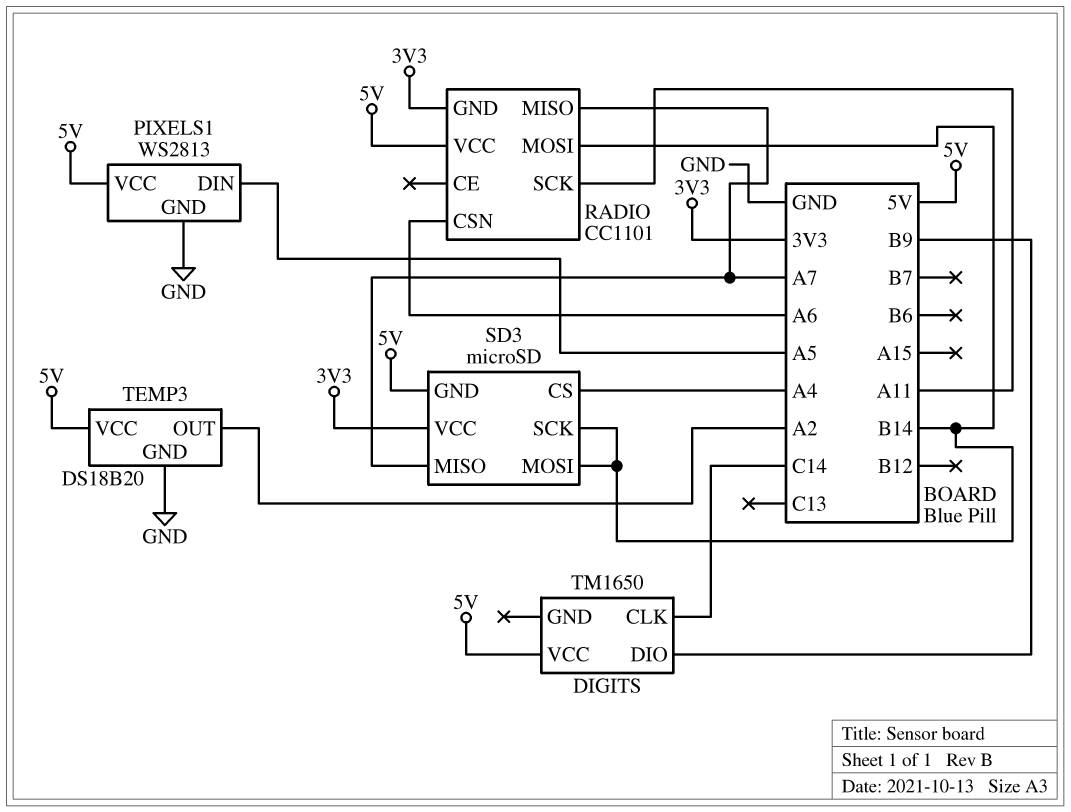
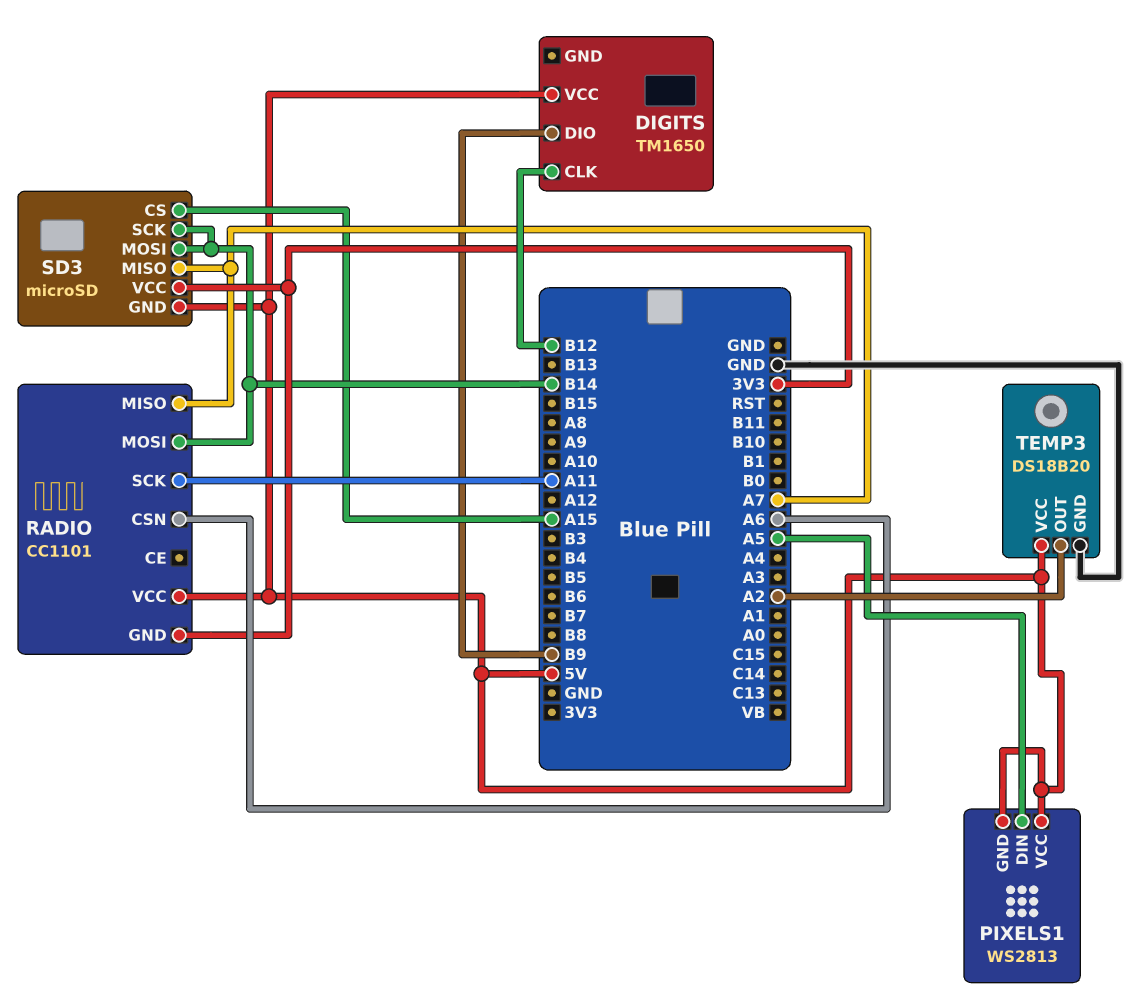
DIGITS pin CLK: C14 -> B12
PIXELS1 pin GND: GND -> 5V
SD3 pin CS: A4 -> A15

